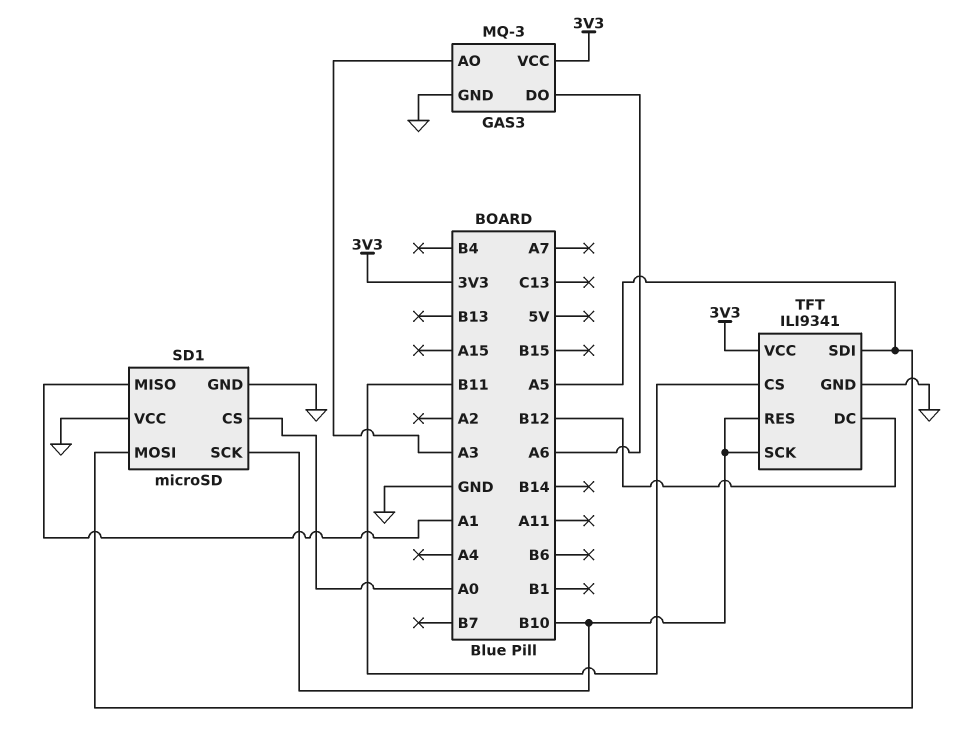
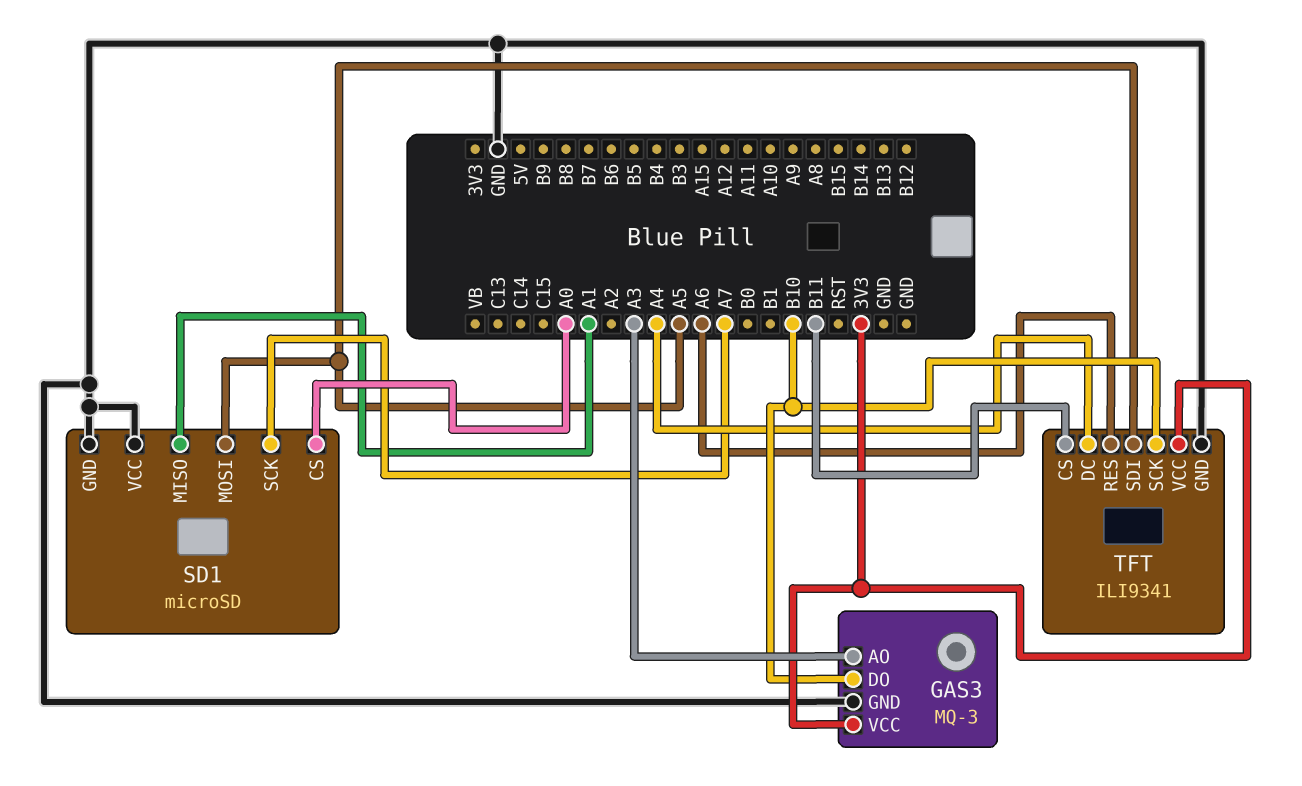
GAS3 pin DO: A6 -> B10
SD1 pin SCK: B10 -> A7
TFT pin DC: B12 -> A4
TFT pin RES: B10 -> A6

